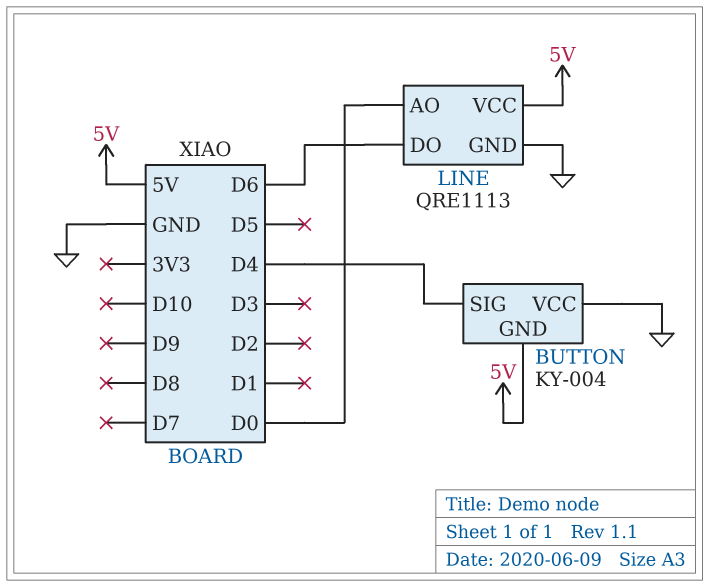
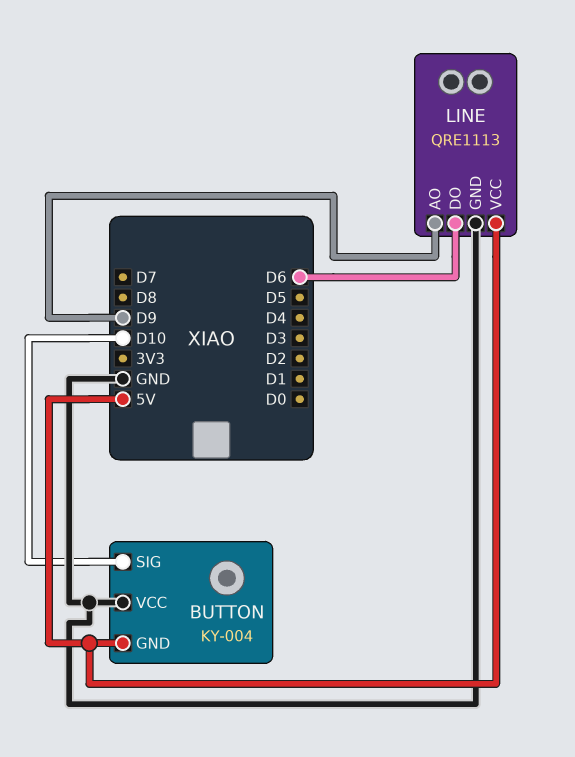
BUTTON pin SIG: D4 -> D10
LINE pin AO: D0 -> D9

